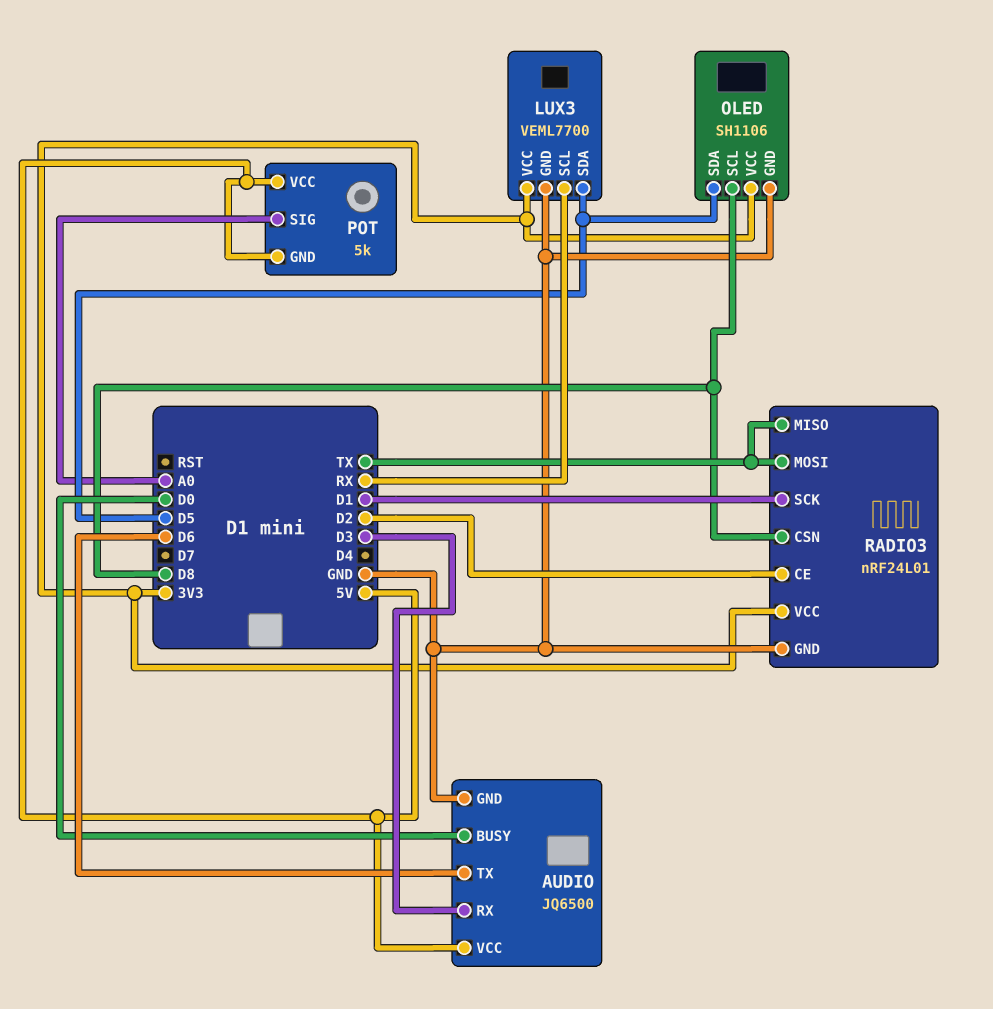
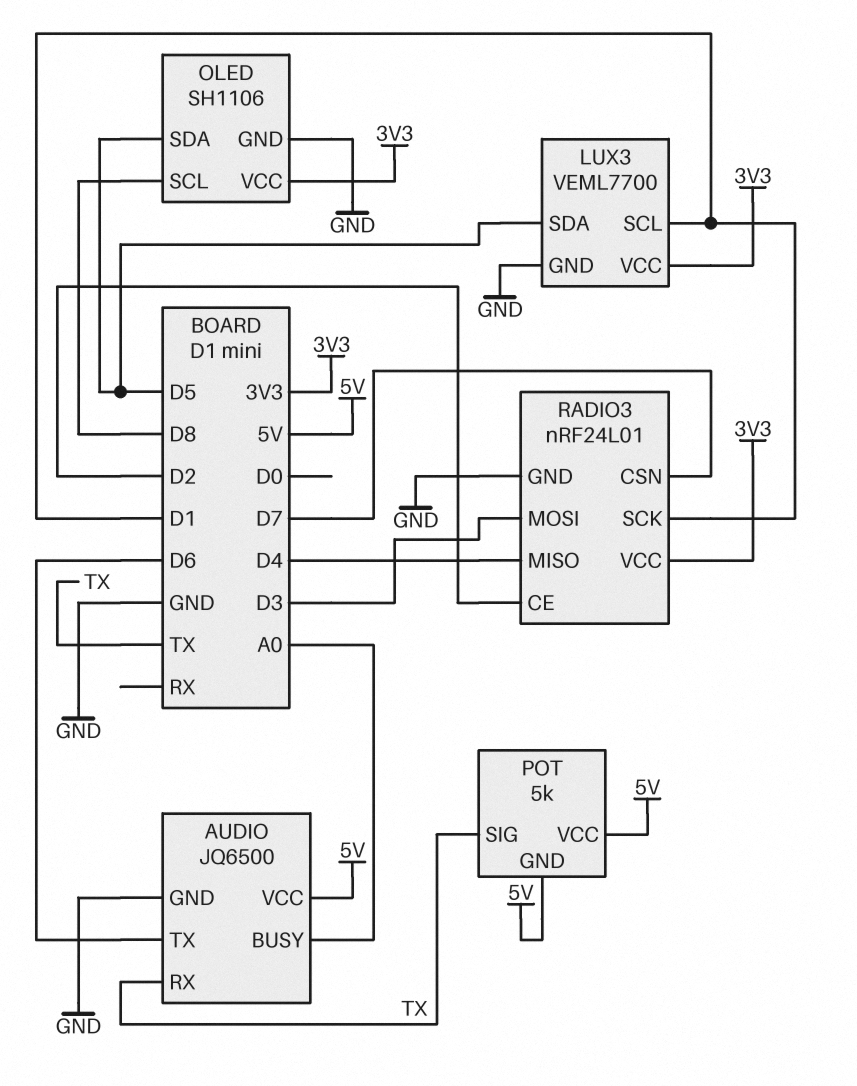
AUDIO pin BUSY: D0 -> A0
AUDIO pin RX: D3 -> TX
LUX3 pin SCL: RX -> D1
POT pin SIG: A0 -> TX
RADIO3 pin CSN: D8 -> D7
RADIO3 pin MISO: TX -> D4
RADIO3 pin MOSI: TX -> D3

